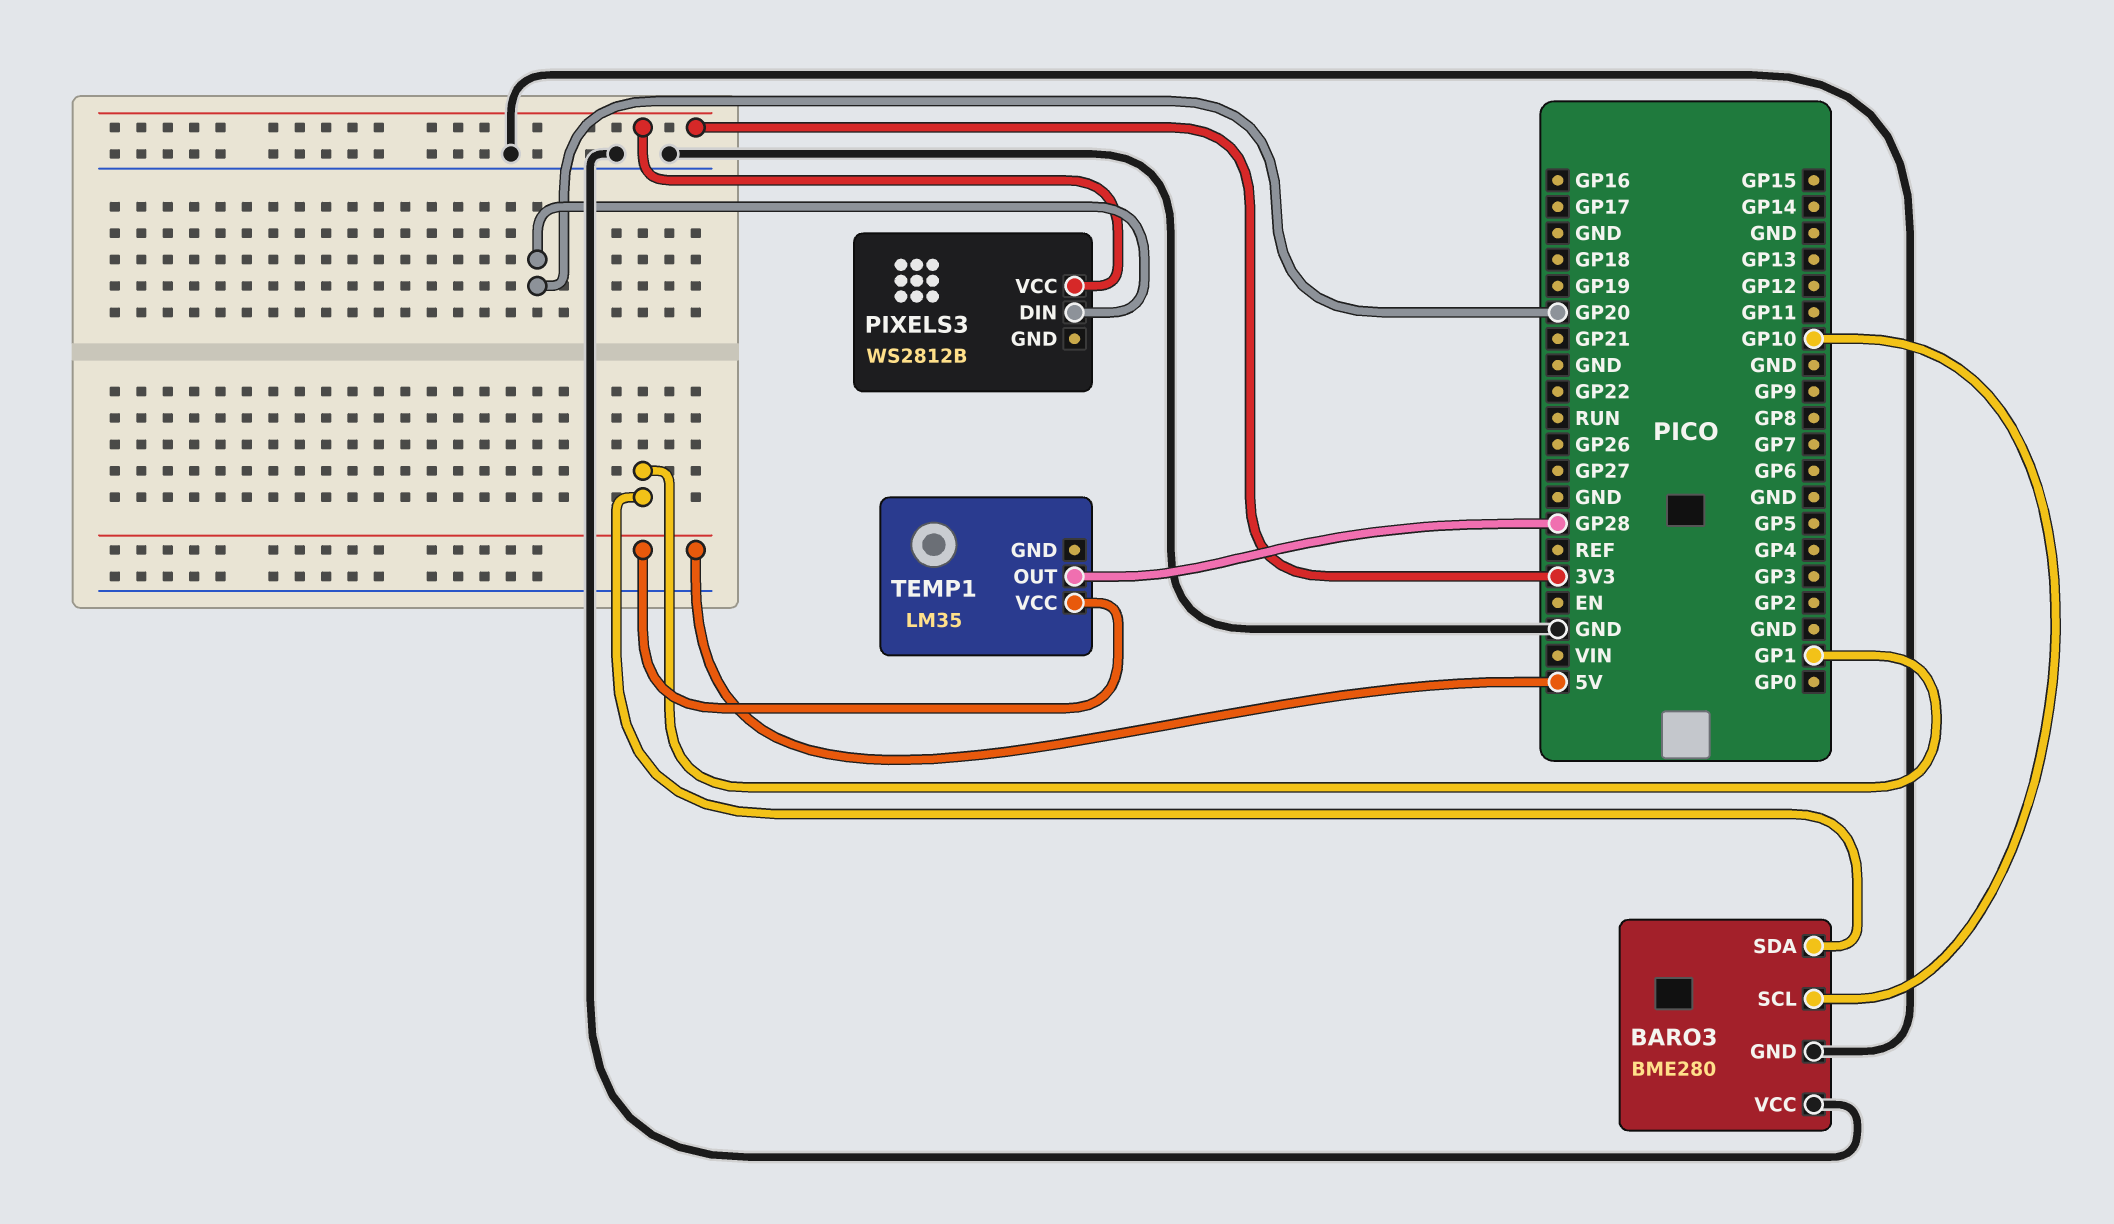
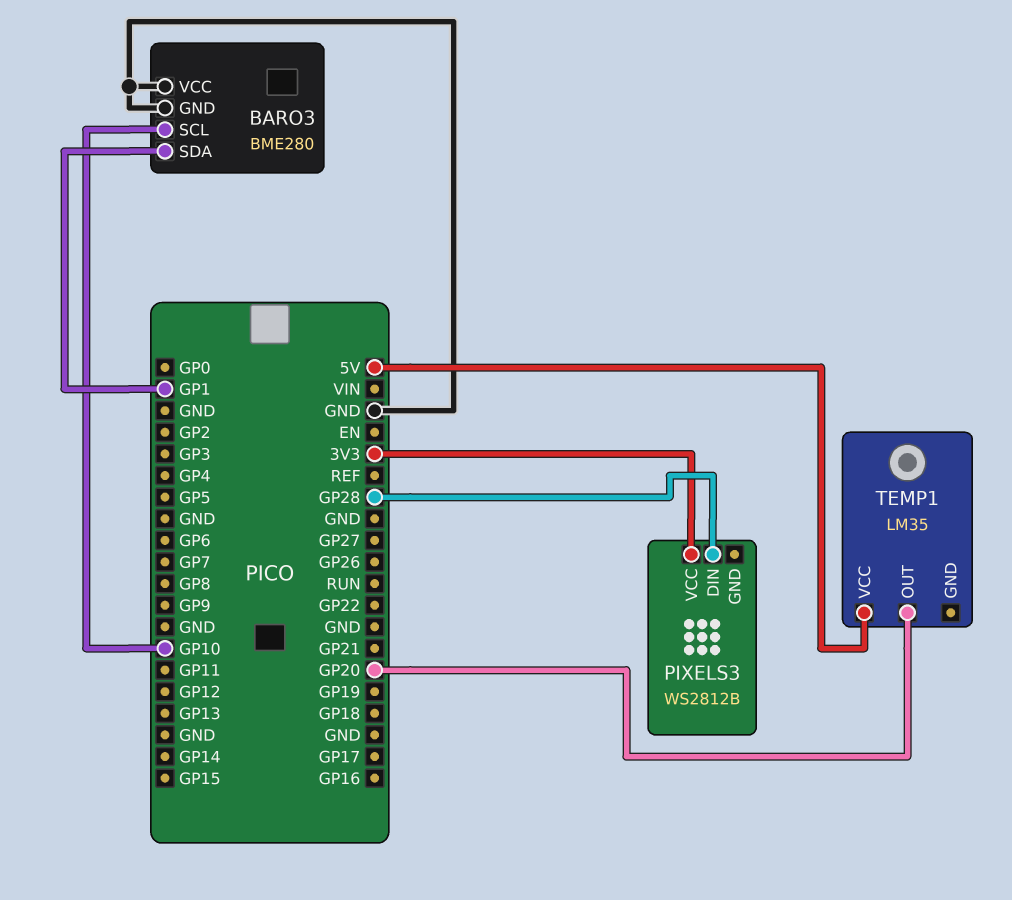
PIXELS3 pin DIN: GP20 -> GP28
TEMP1 pin OUT: GP28 -> GP20

